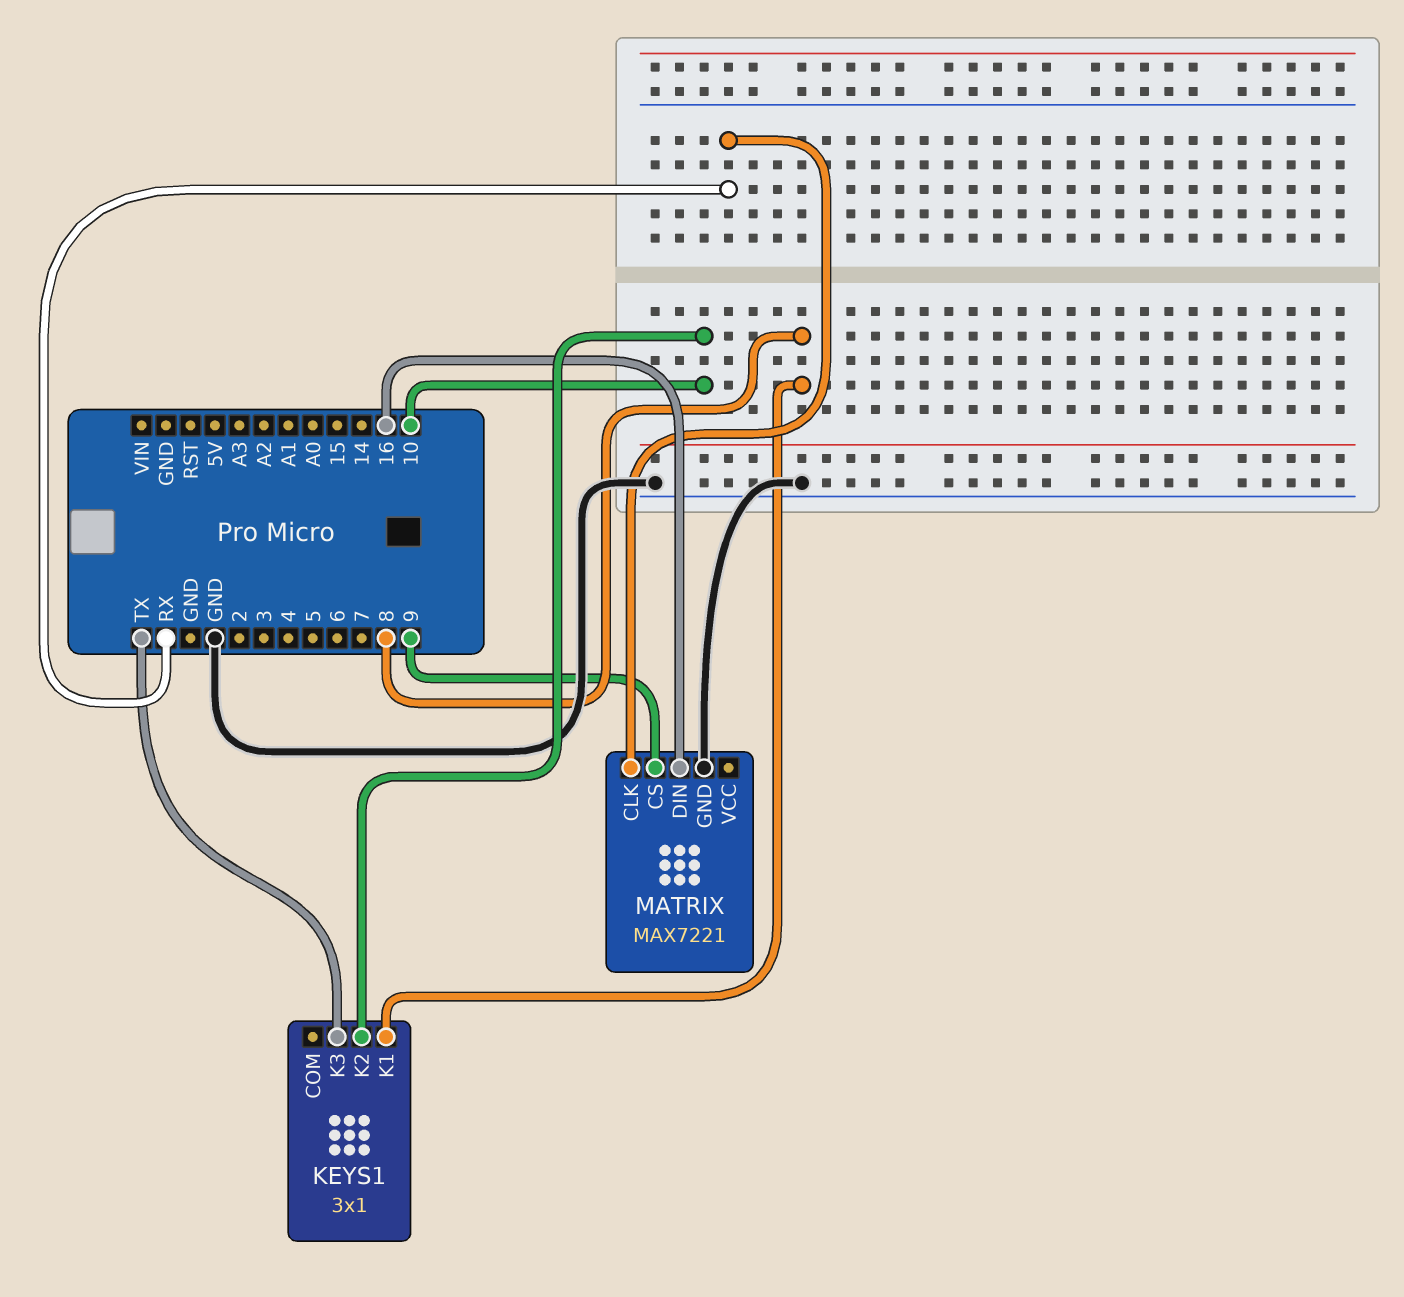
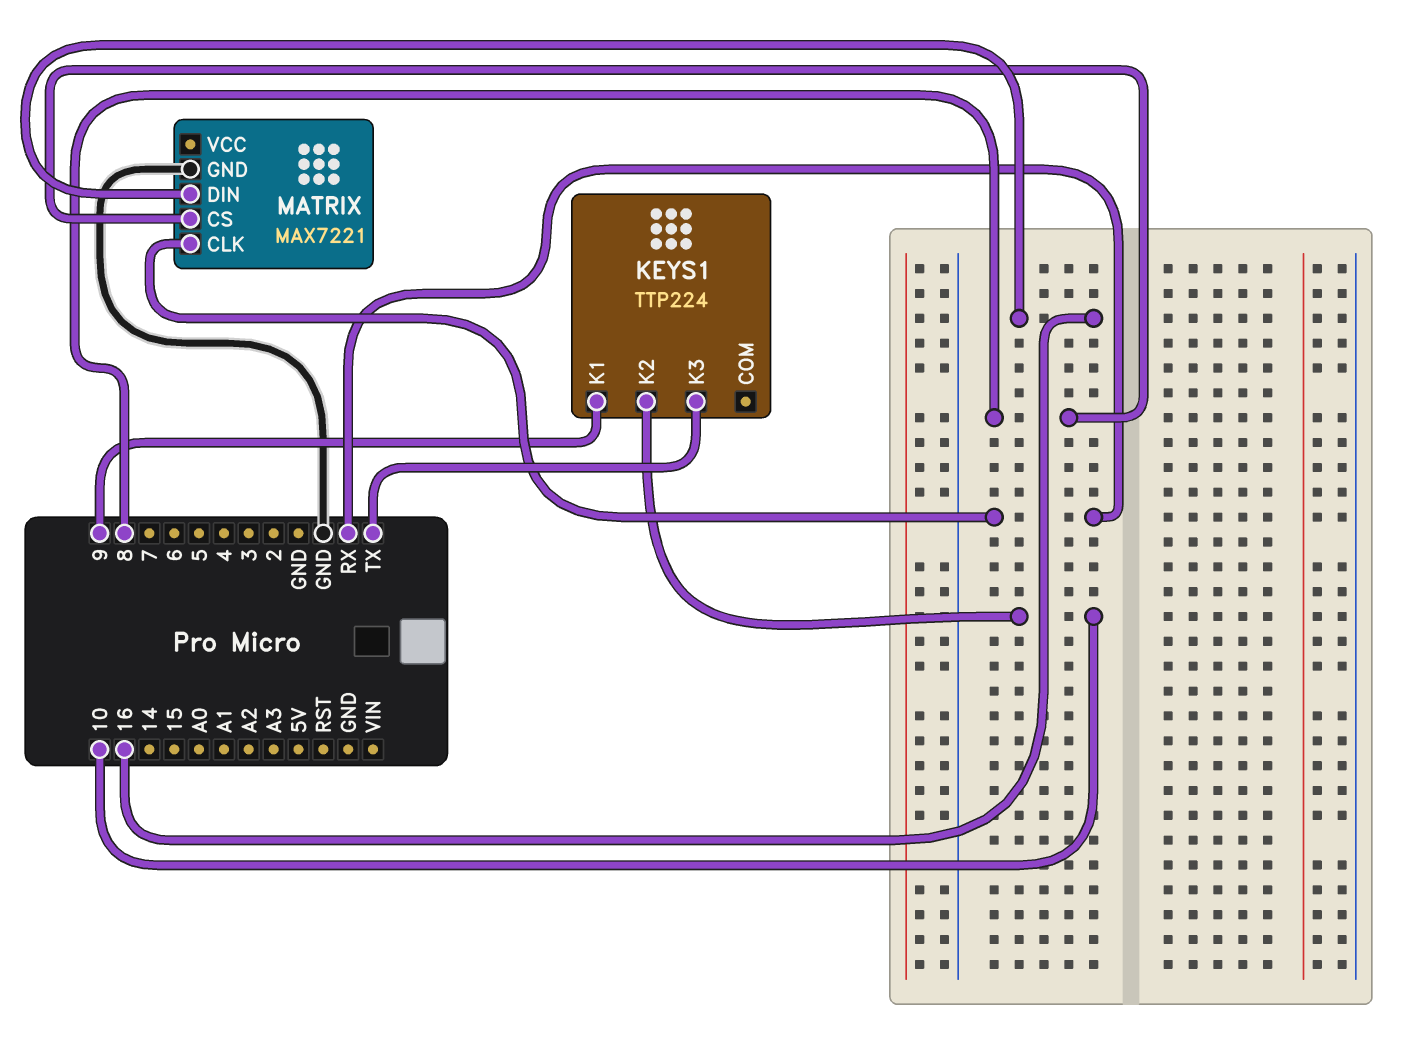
KEYS1: 3x1 -> TTP224
KEYS1 pin K1: 8 -> 9
MATRIX pin CS: 9 -> 8

